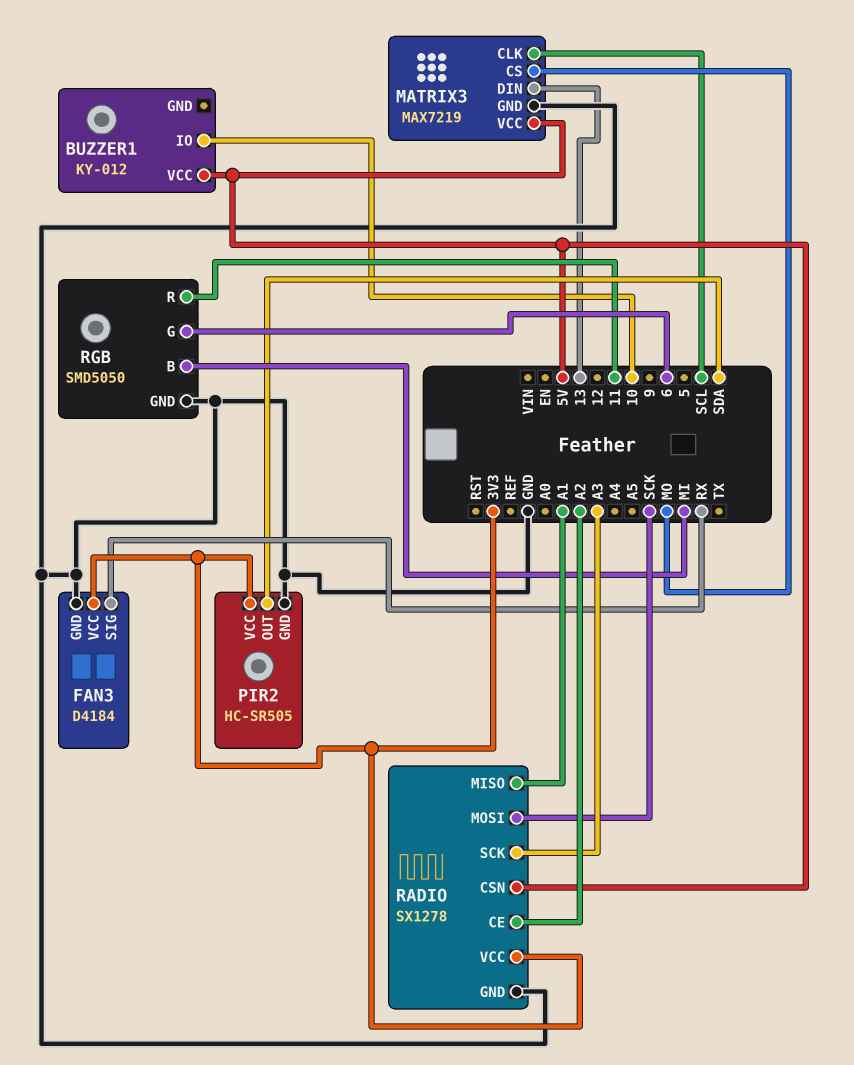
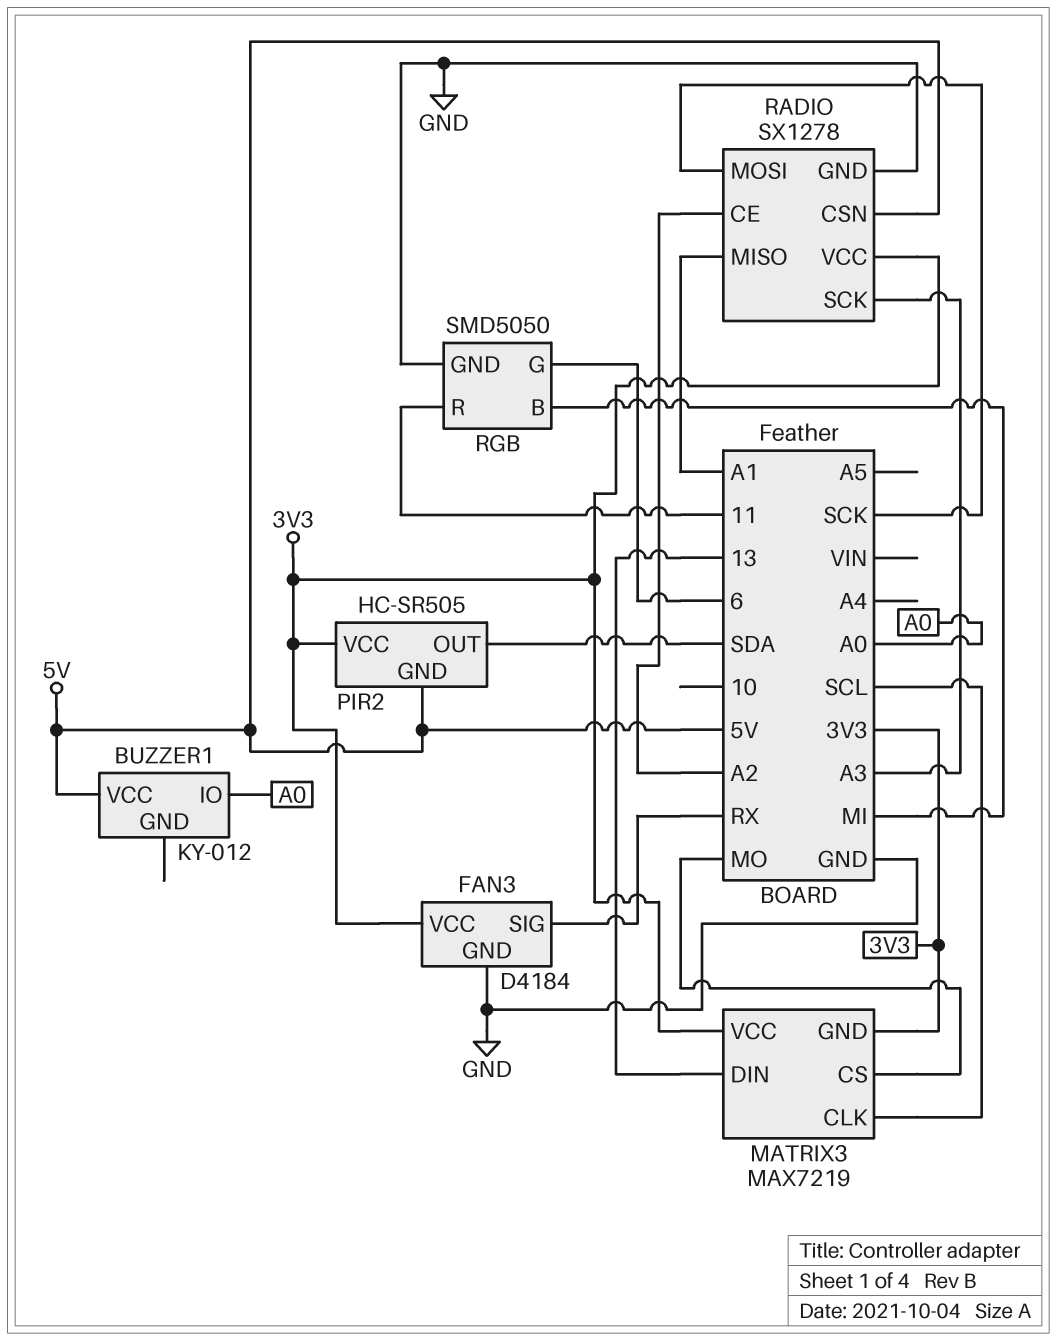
BUZZER1 pin IO: 10 -> A0
MATRIX3 pin GND: GND -> 3V3
MATRIX3 pin VCC: 5V -> 3V3
PIR2 pin GND: GND -> 5V

